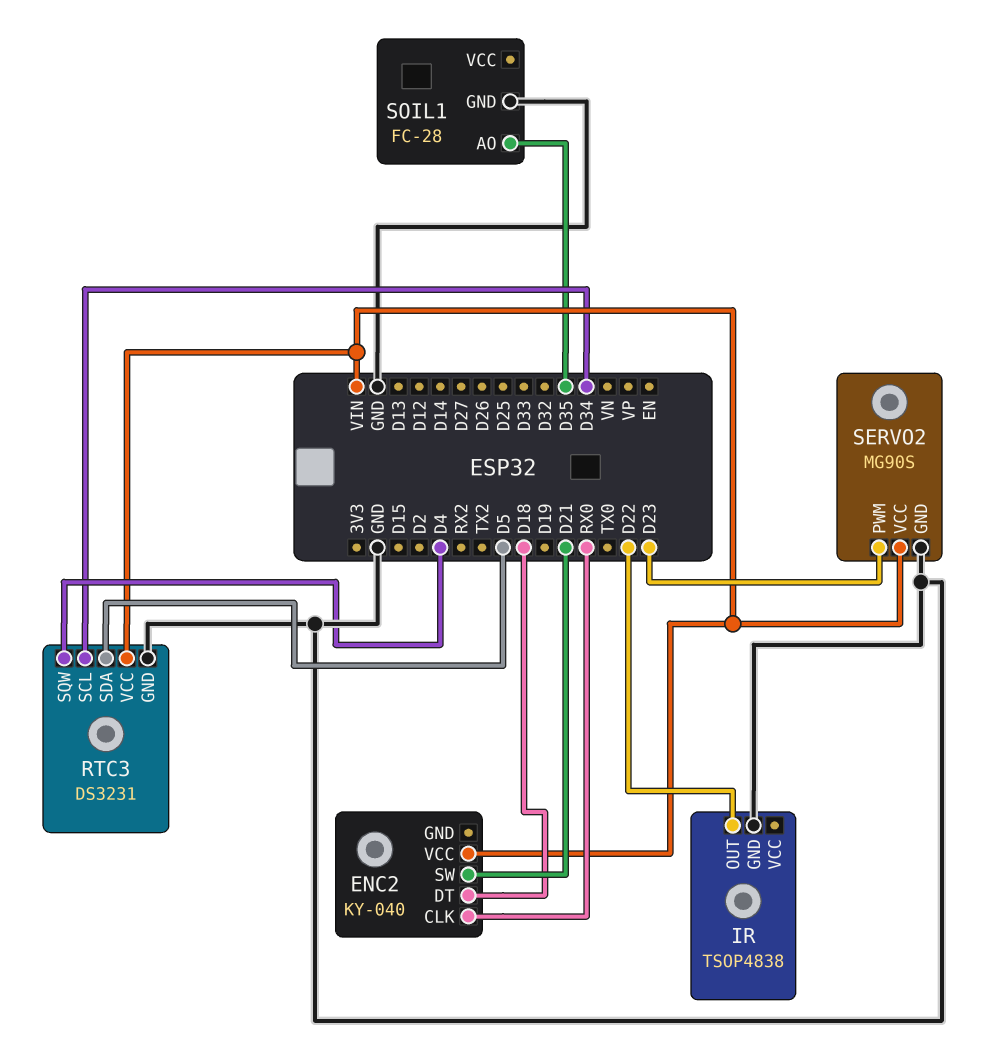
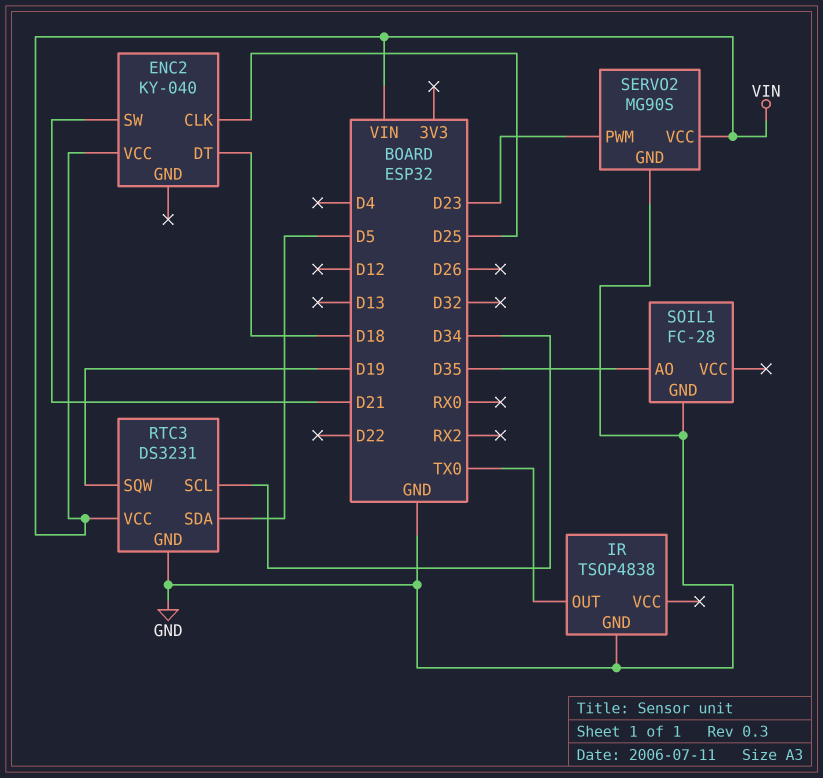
ENC2 pin CLK: RX0 -> D25
IR pin OUT: D22 -> TX0
RTC3 pin SQW: D4 -> D19

